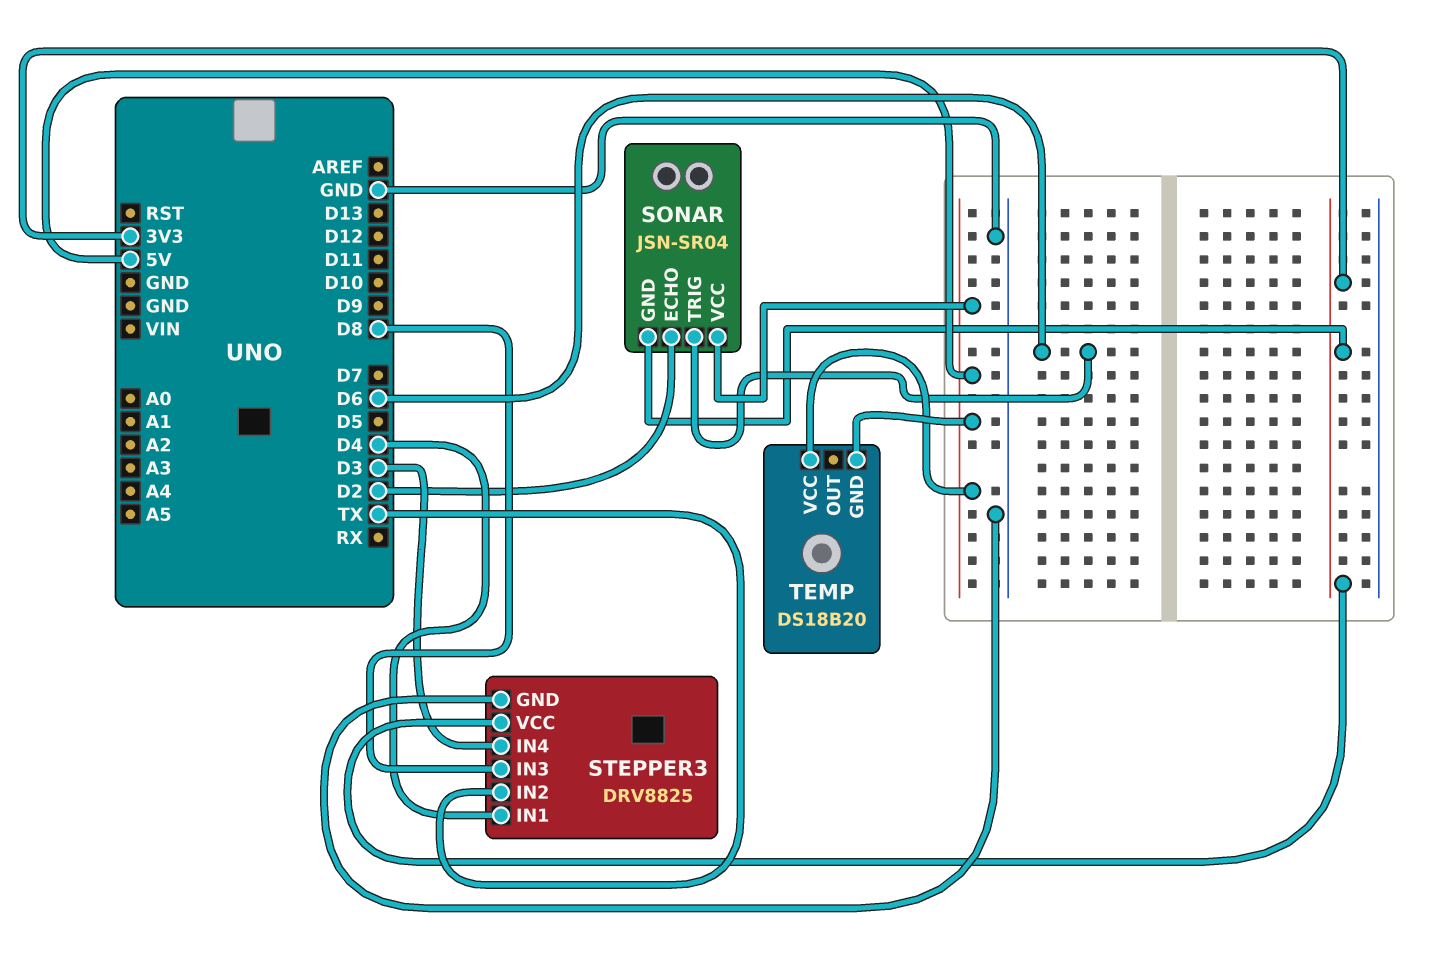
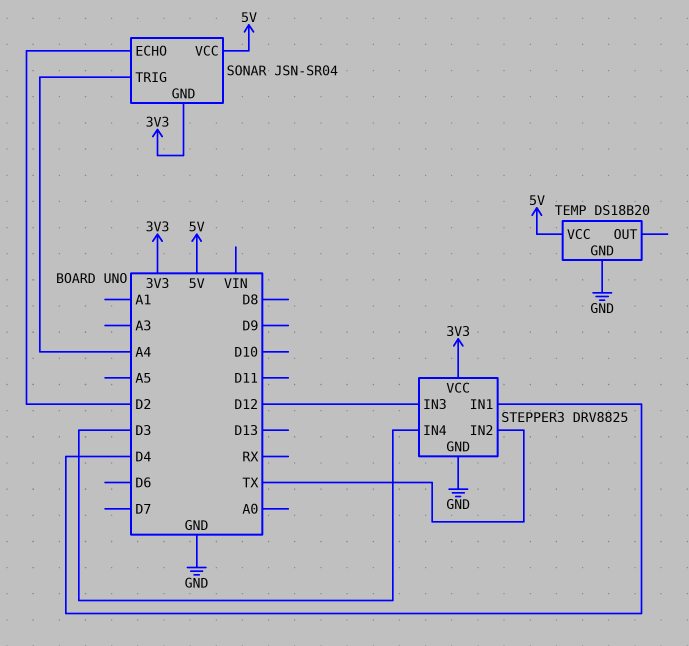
SONAR pin TRIG: D6 -> A4
STEPPER3 pin IN3: D8 -> D12
TEMP pin GND: 5V -> GND

